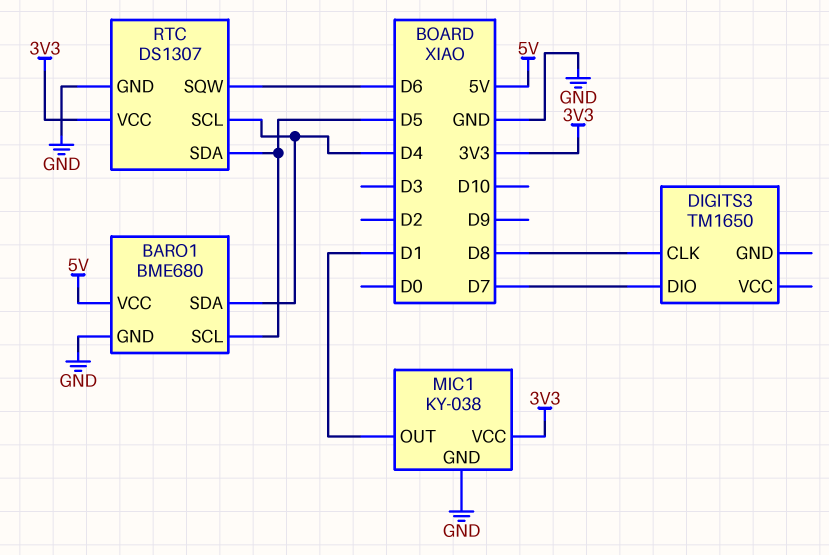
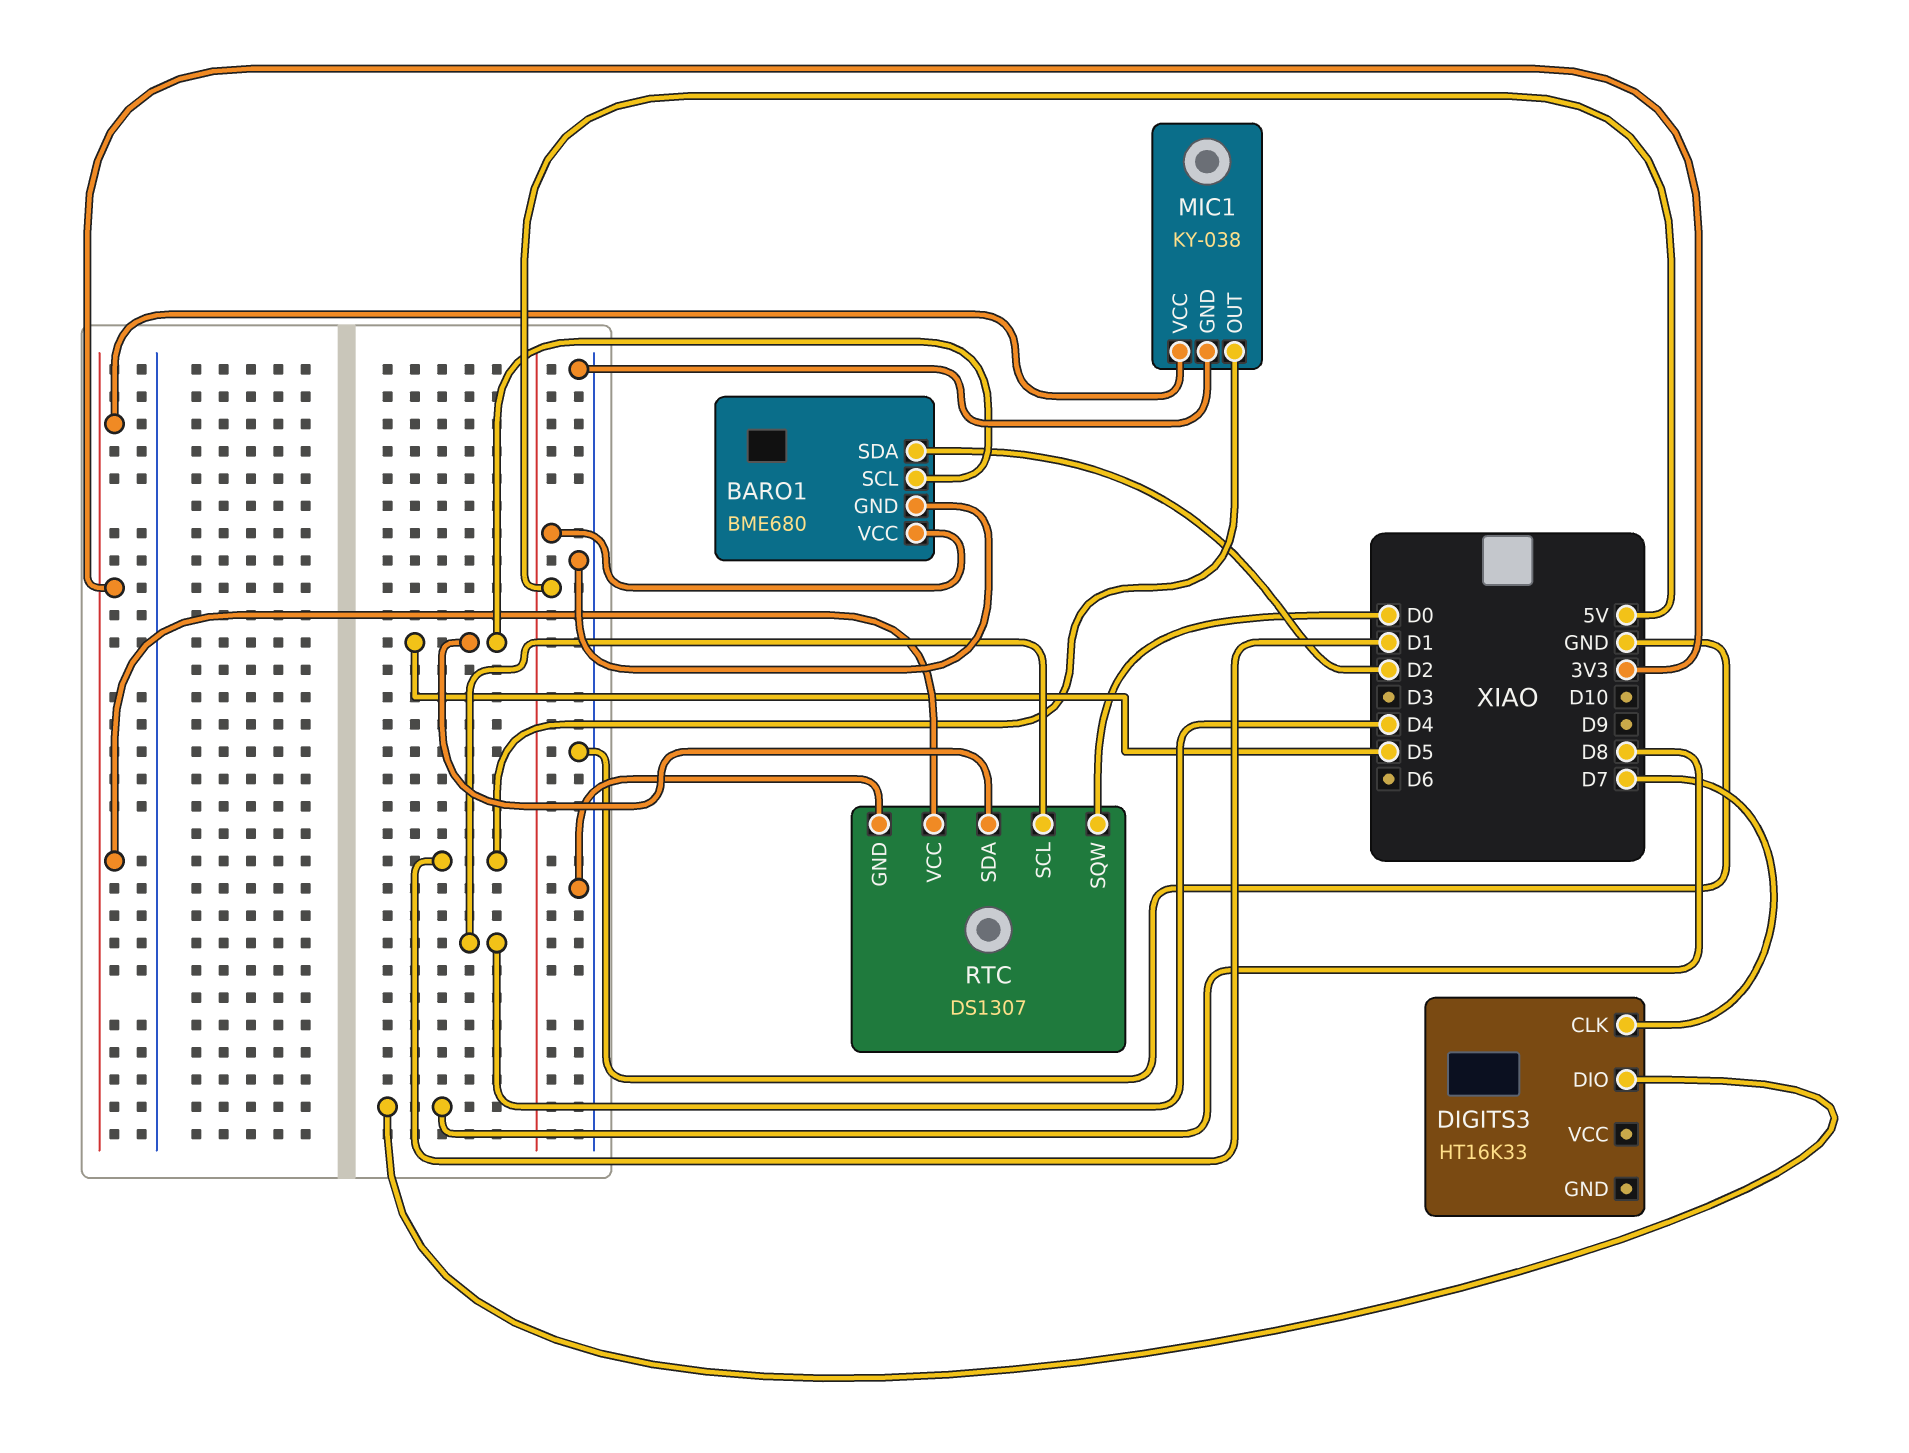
BARO1 pin SDA: D4 -> D2
DIGITS3: TM1650 -> HT16K33
DIGITS3 pin CLK: D8 -> D7
DIGITS3 pin DIO: D7 -> D8
RTC pin SQW: D6 -> D0

